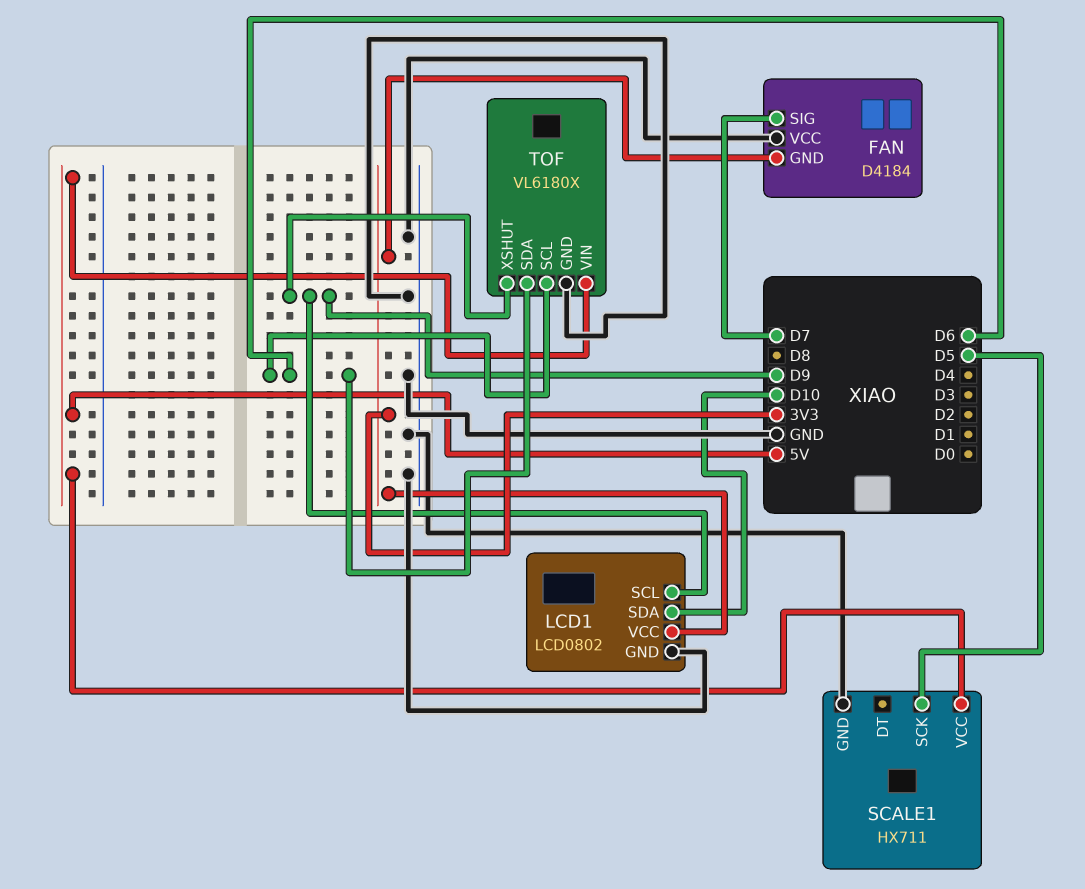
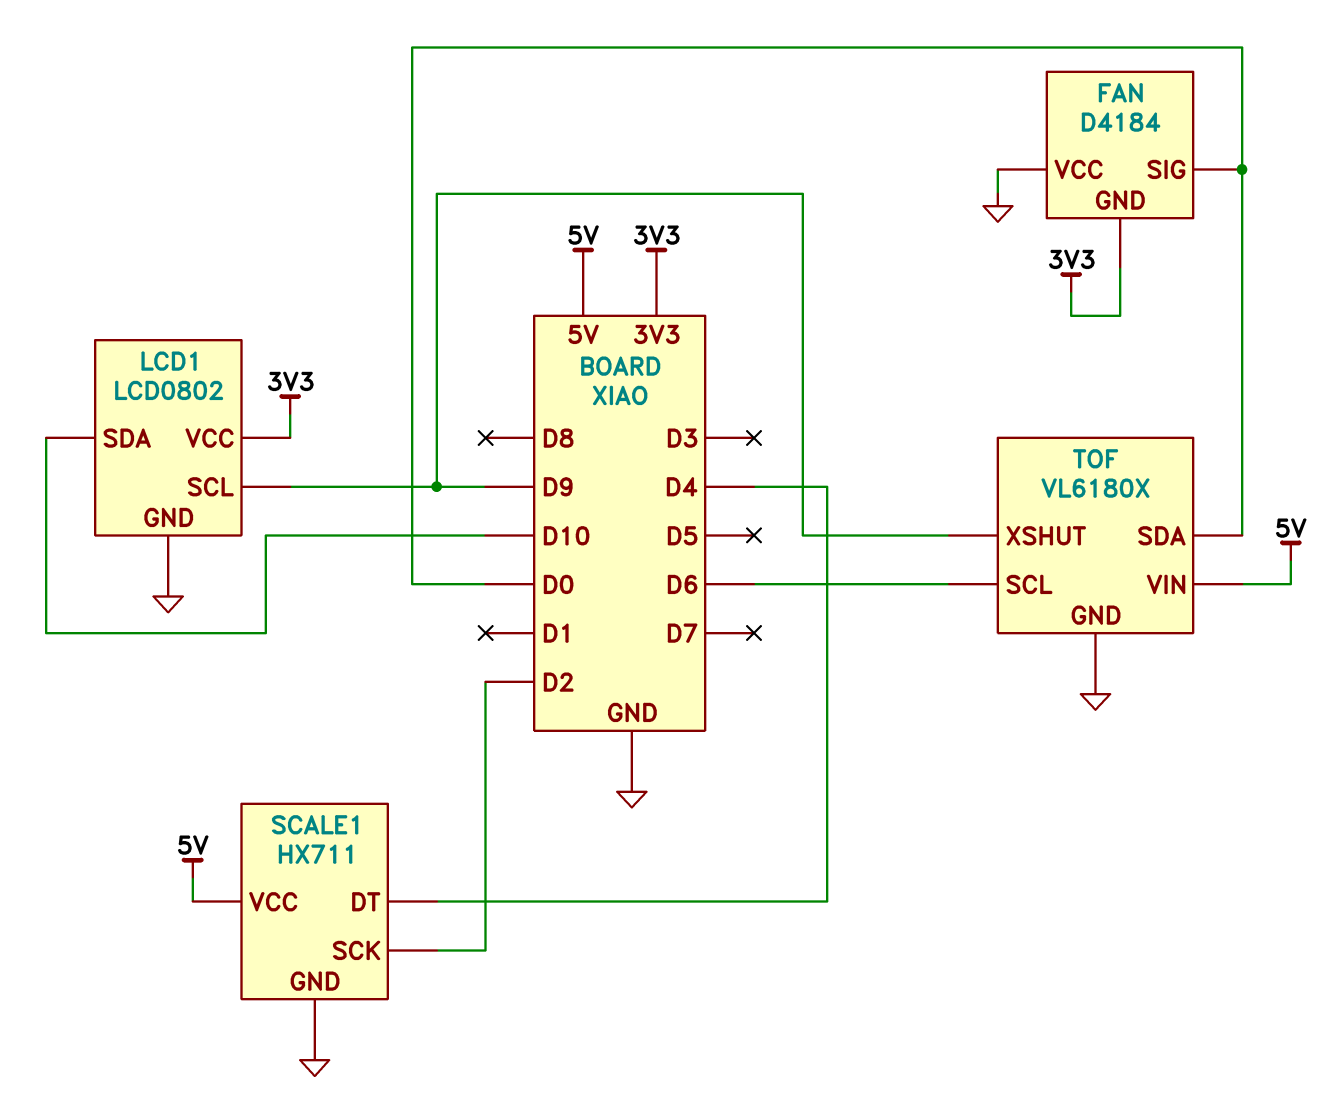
FAN pin SIG: D7 -> D0
SCALE1 pin DT: none -> D4
SCALE1 pin SCK: D5 -> D2
TOF pin SDA: D6 -> D0

